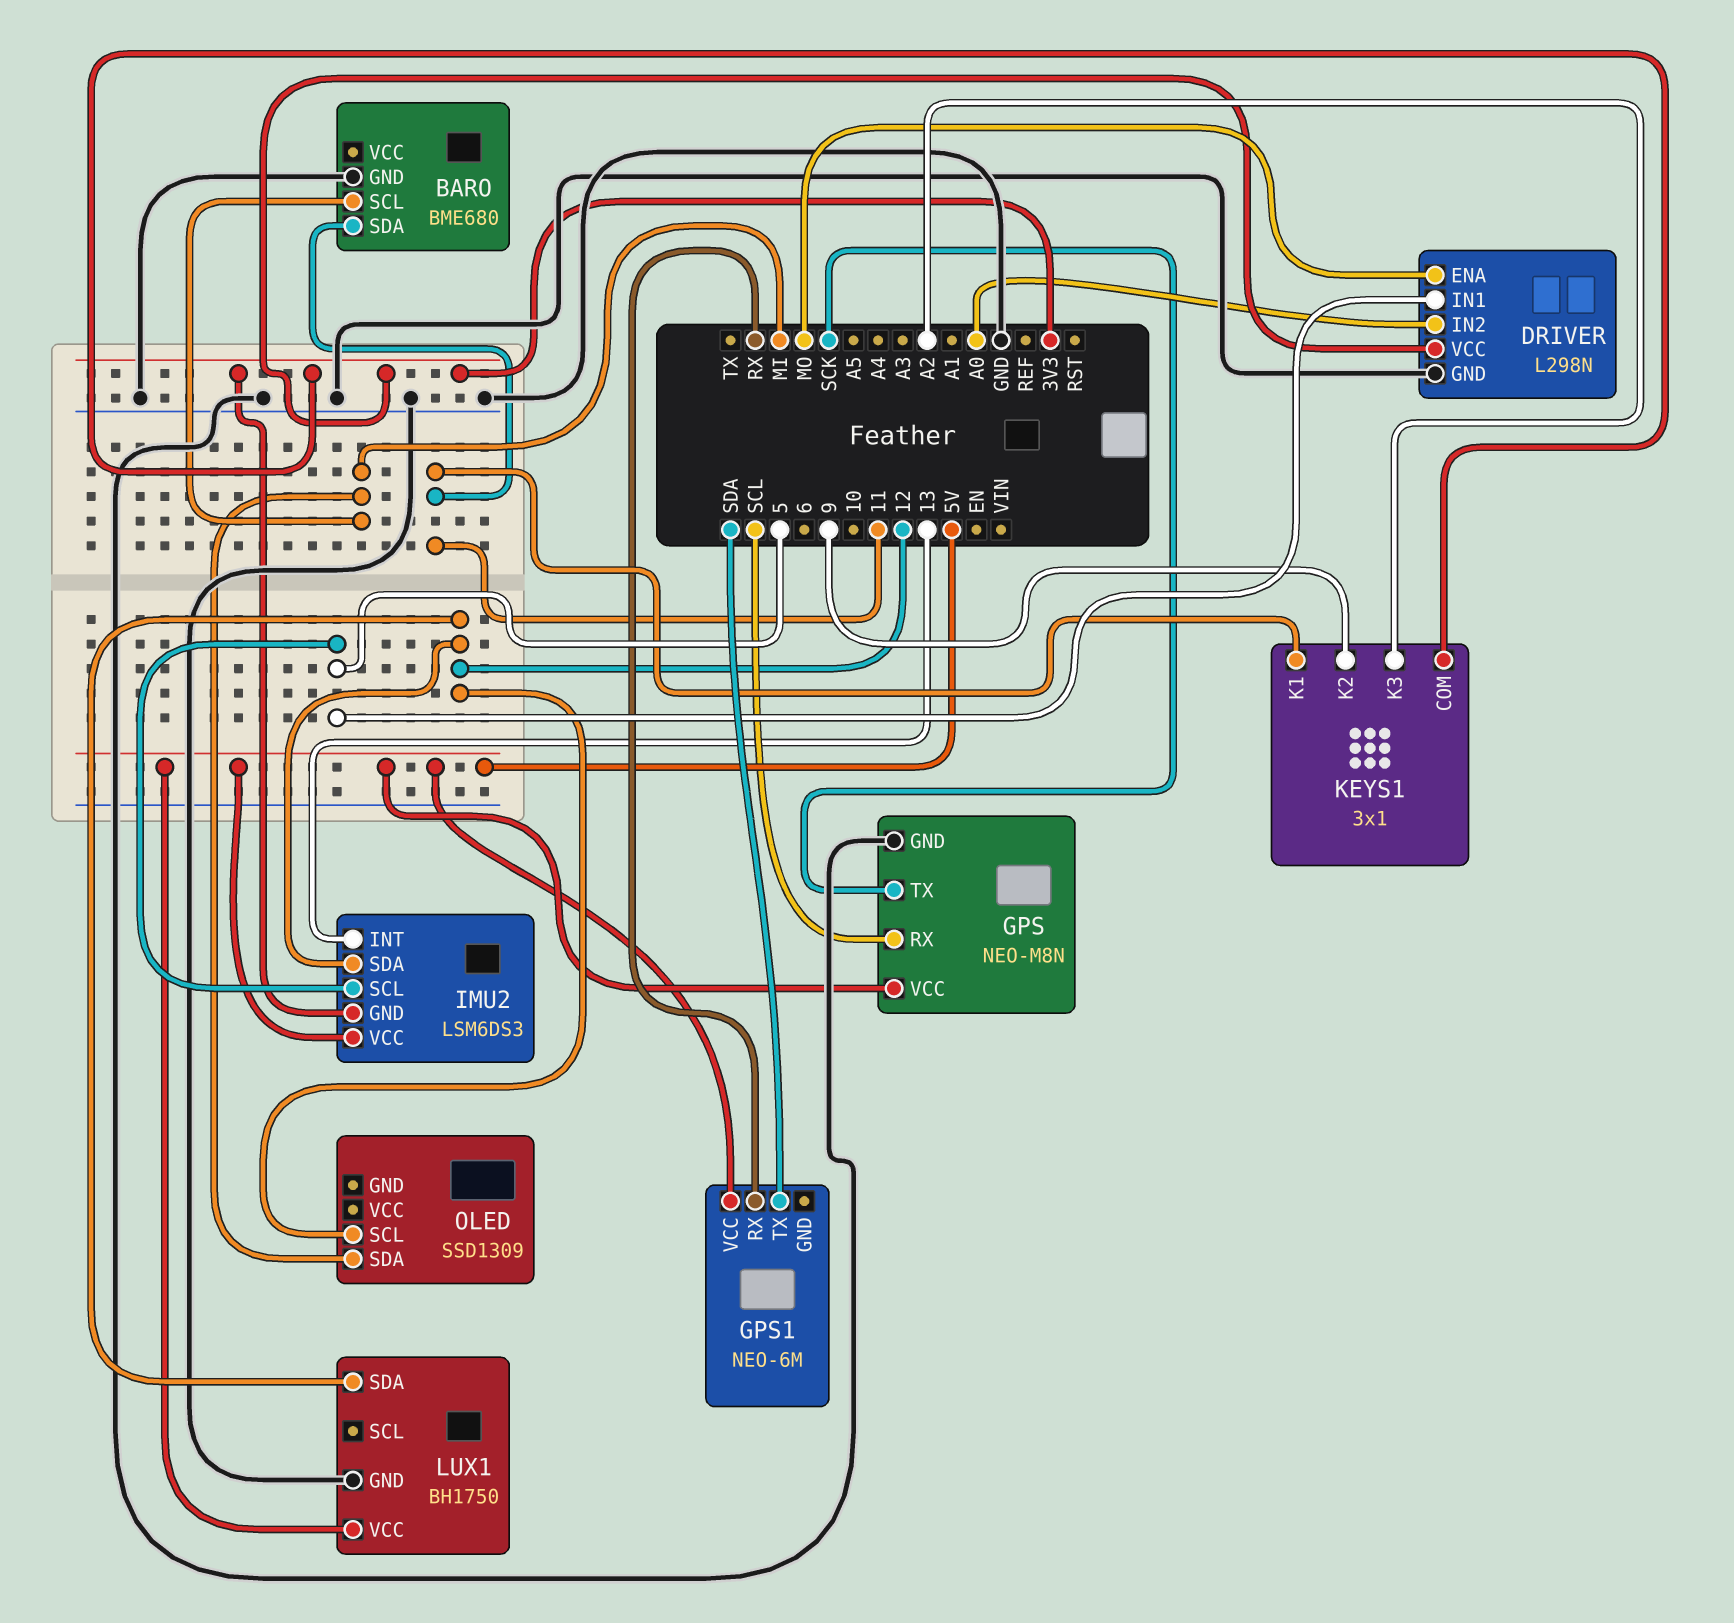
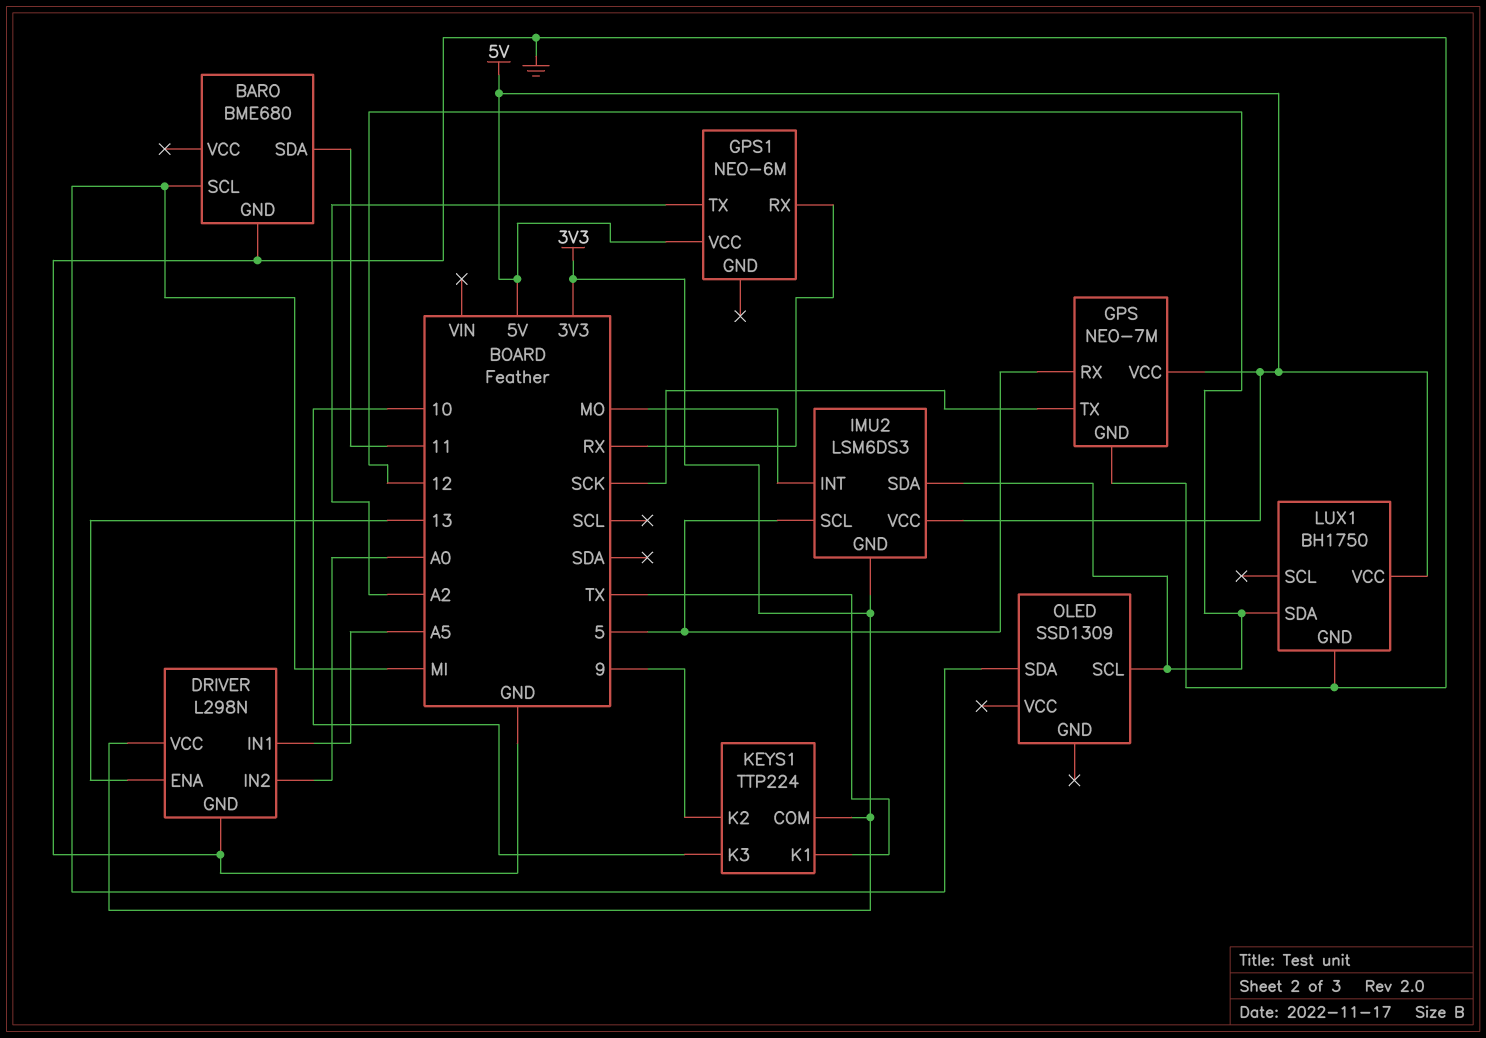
DRIVER pin ENA: MO -> 13
DRIVER pin IN1: 5 -> A5
GPS: NEO-M8N -> NEO-7M
GPS pin RX: SCL -> 5
GPS1 pin TX: SDA -> A2
IMU2 pin INT: 13 -> MO
KEYS1: 3x1 -> TTP224
KEYS1 pin K1: 11 -> TX
KEYS1 pin K3: A2 -> 10

